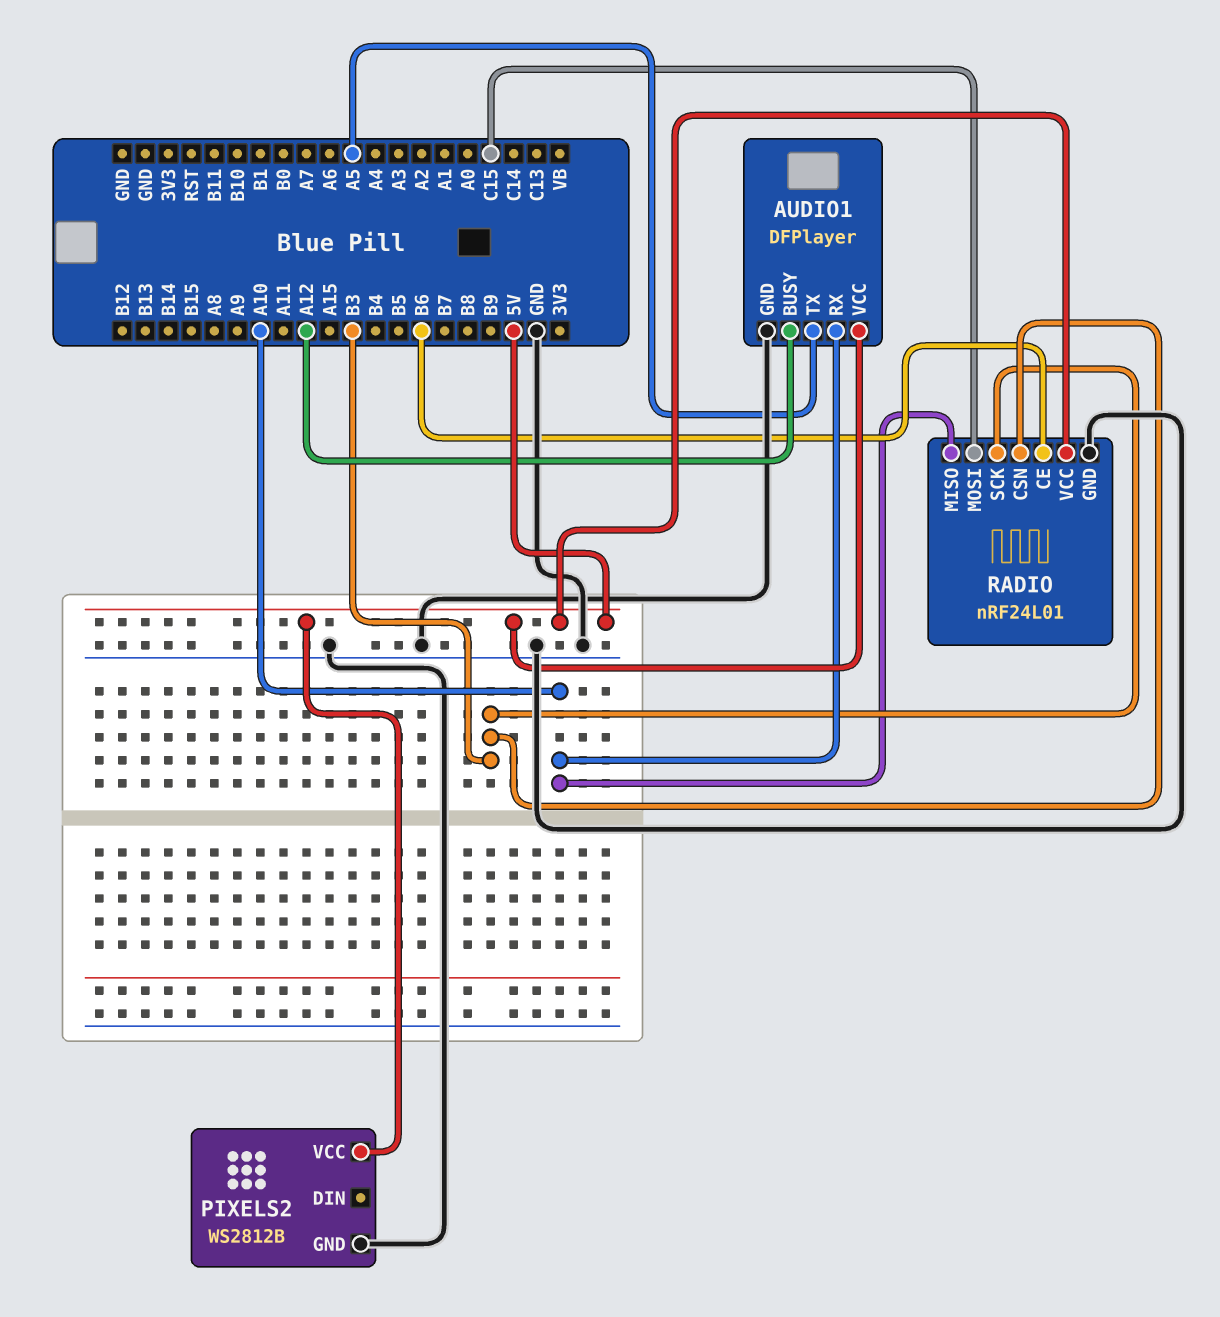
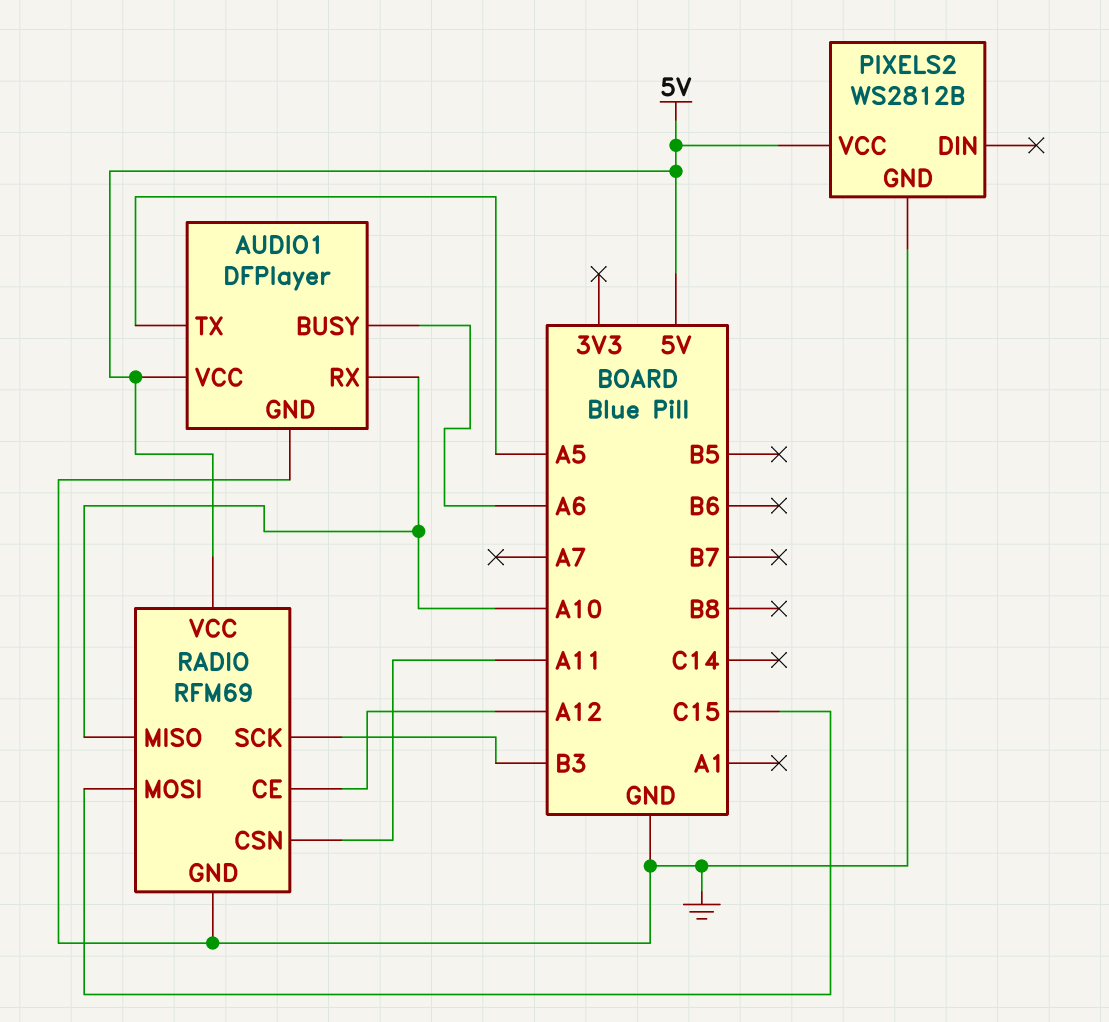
AUDIO1 pin BUSY: A12 -> A6
RADIO: nRF24L01 -> RFM69
RADIO pin CE: B6 -> A12
RADIO pin CSN: B3 -> A11

